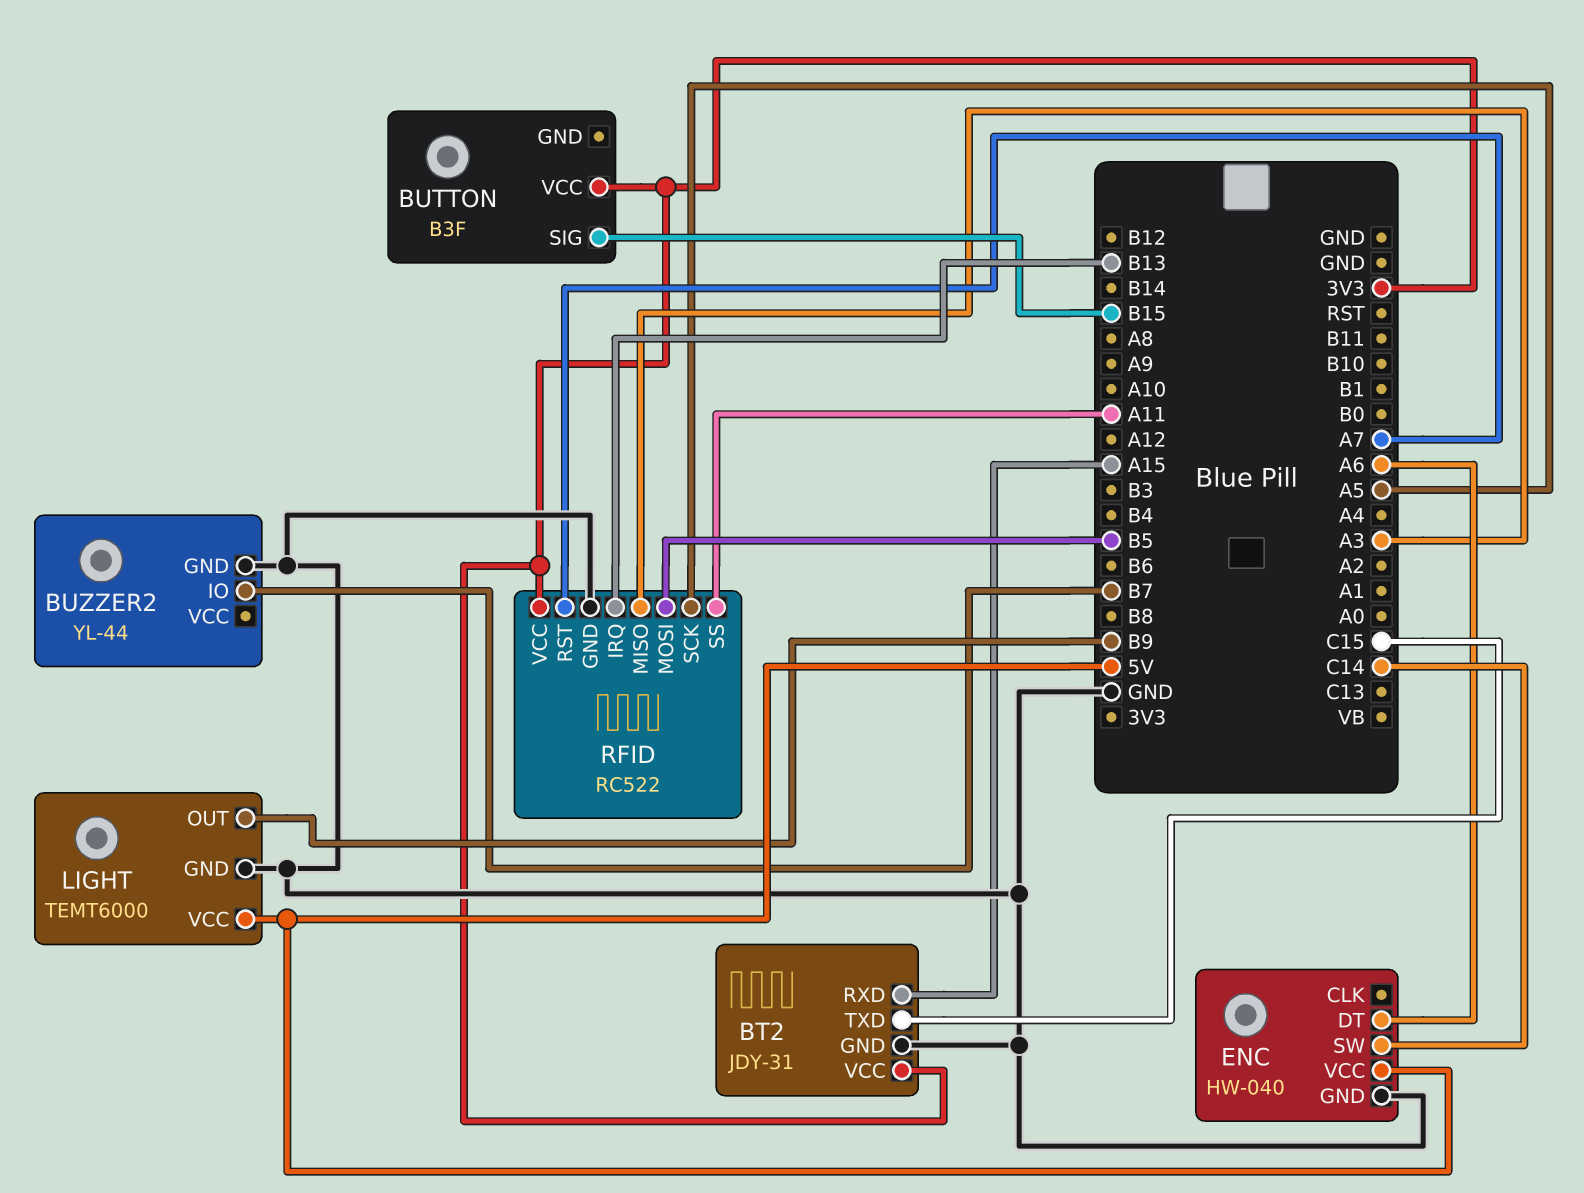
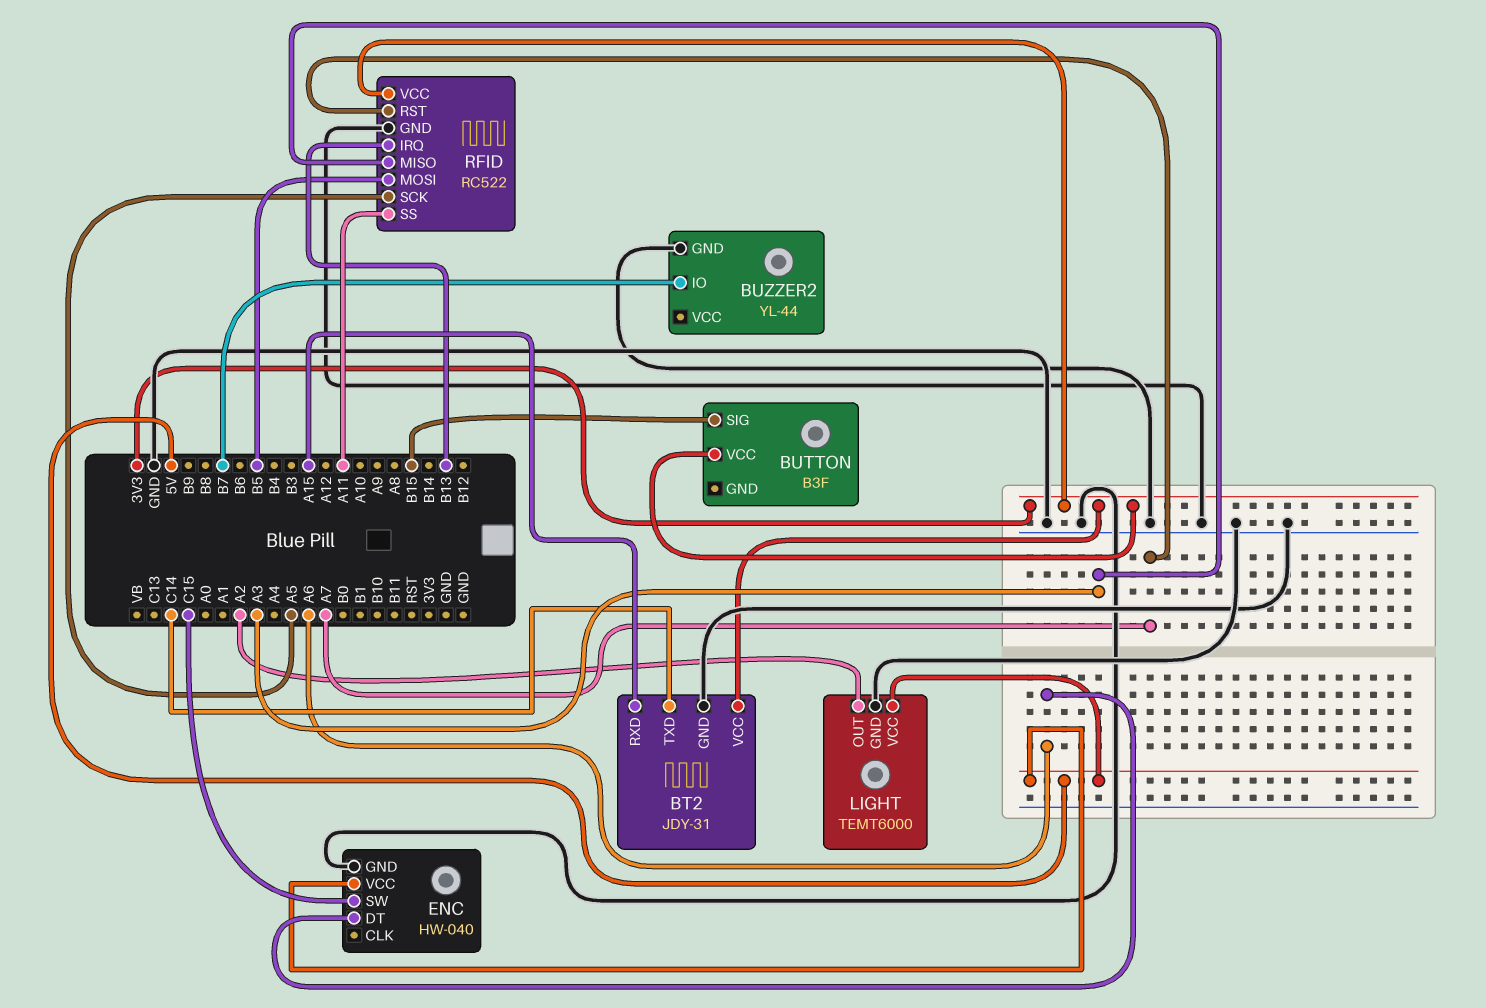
BT2 pin TXD: C15 -> C14
ENC pin SW: C14 -> C15
LIGHT pin OUT: B9 -> A2

